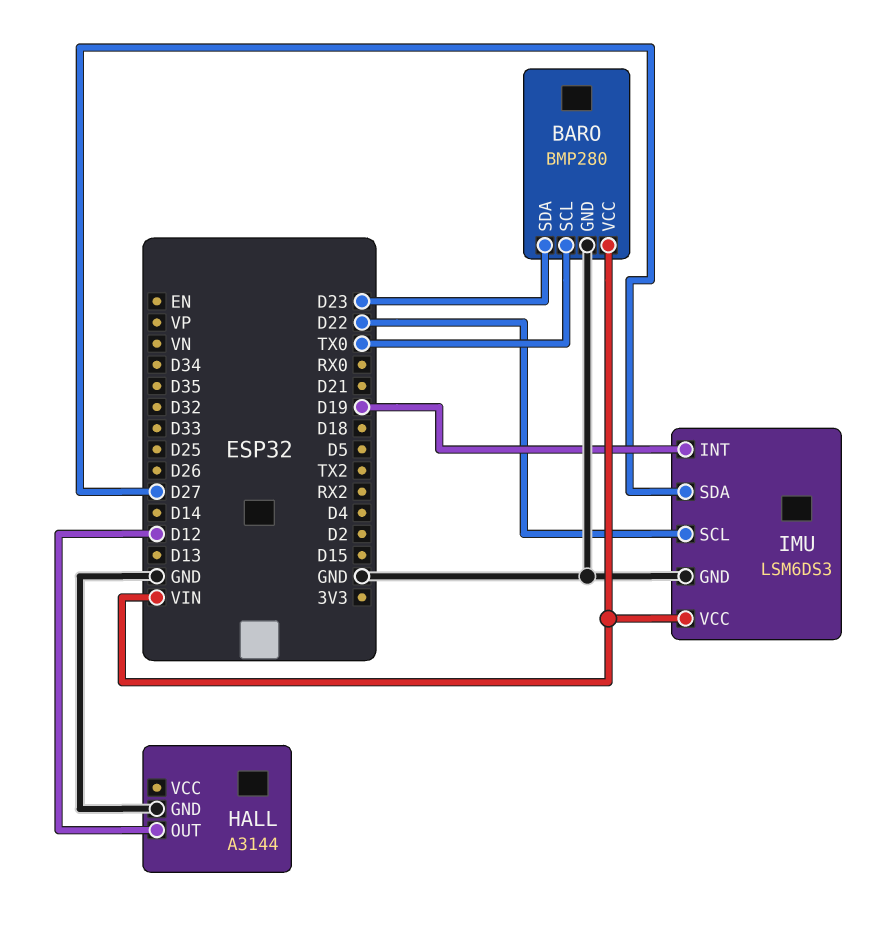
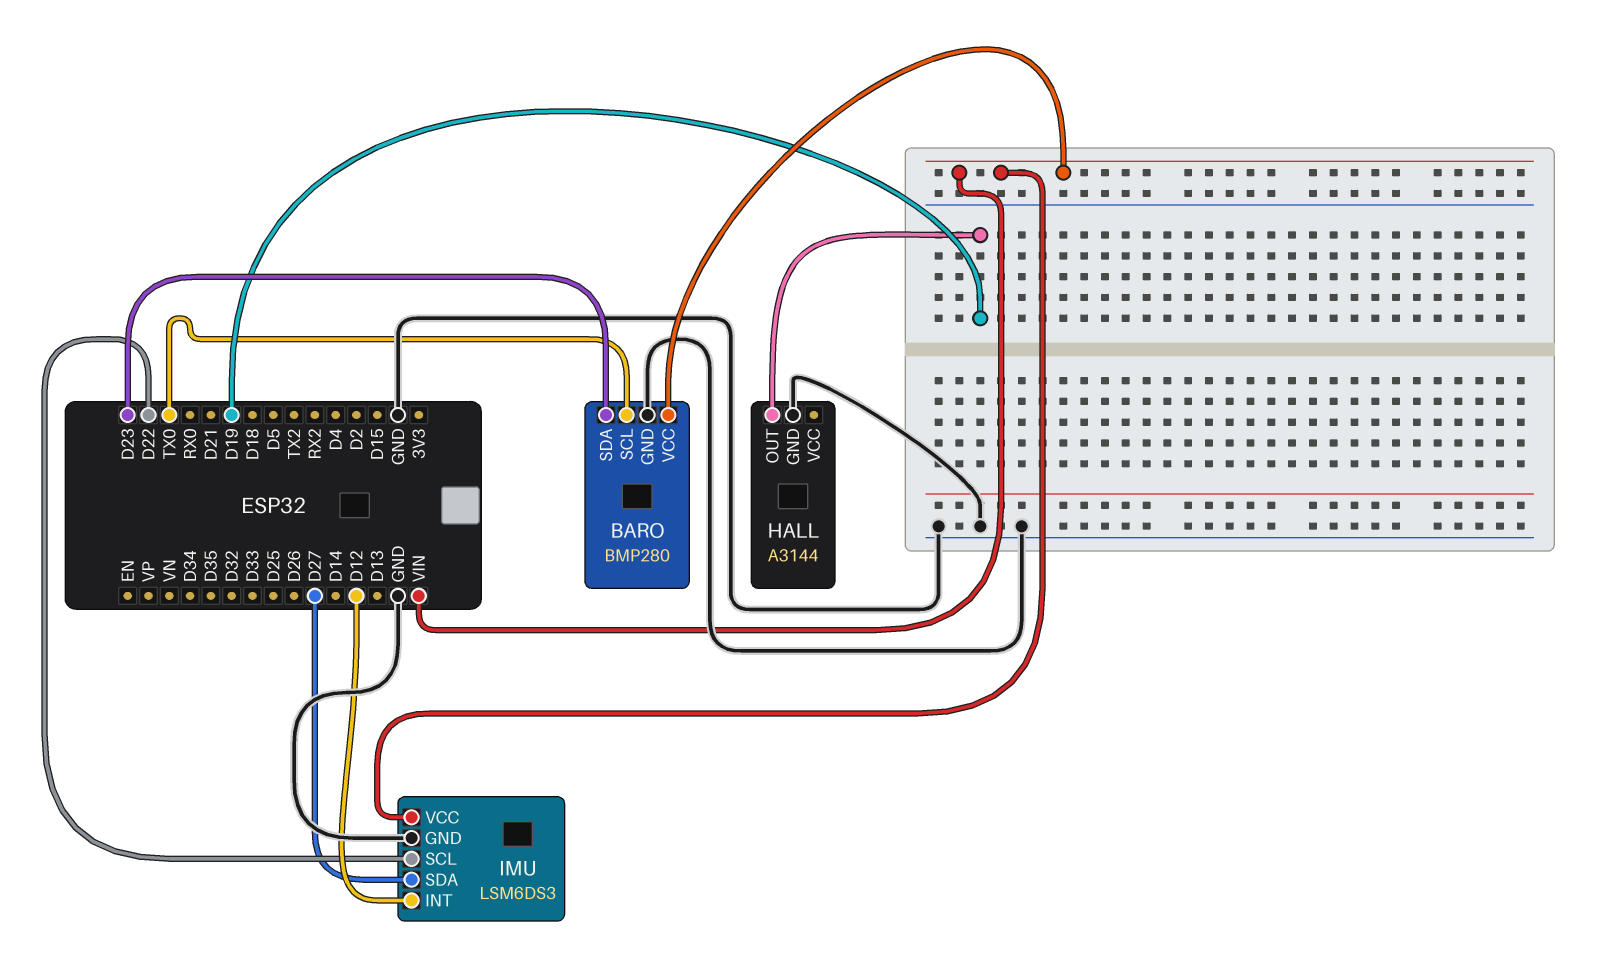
HALL pin OUT: D12 -> D19
IMU pin INT: D19 -> D12

